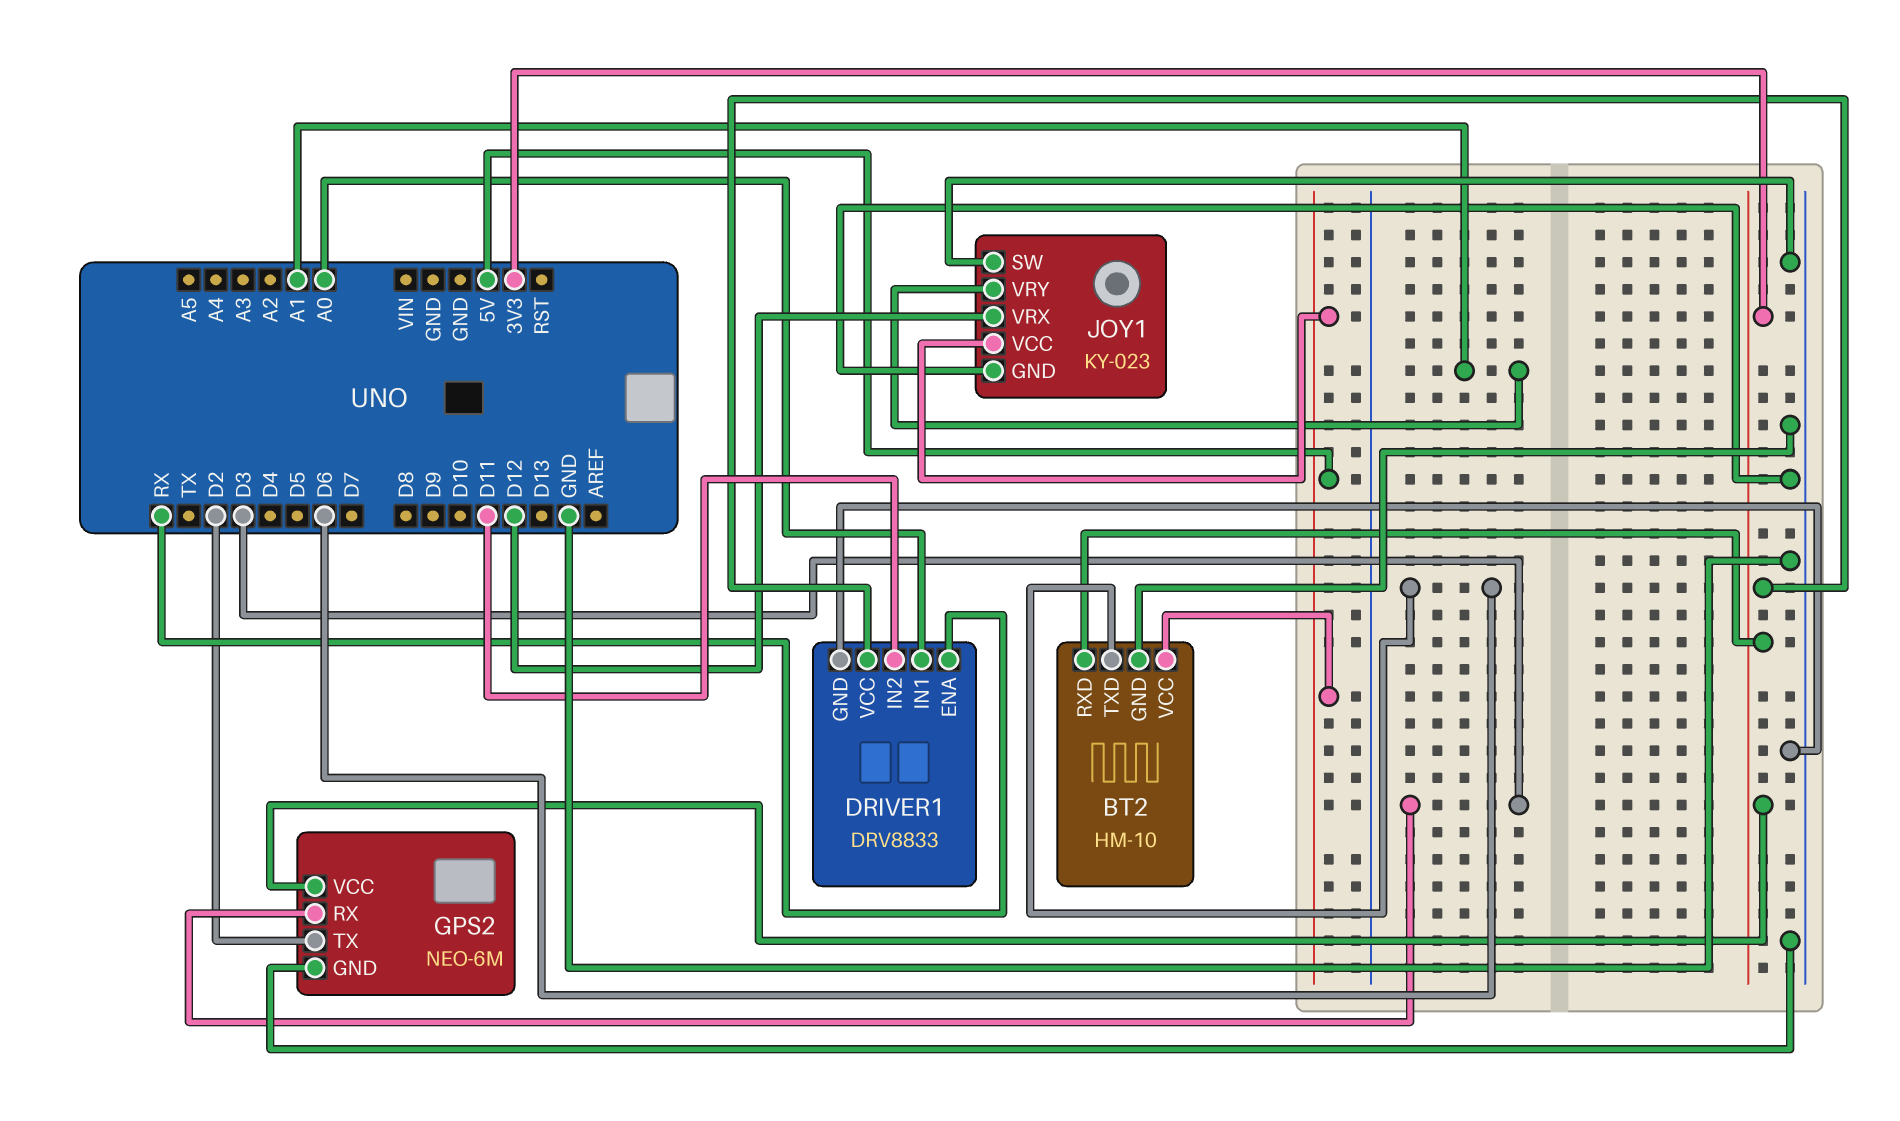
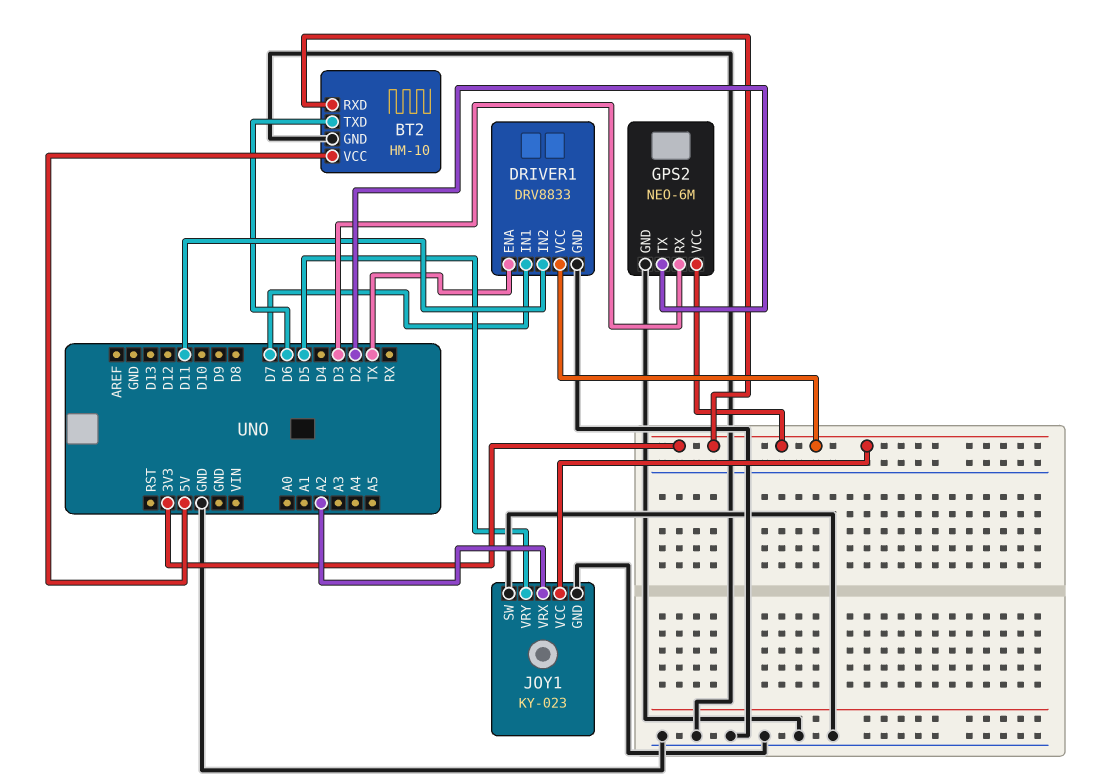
DRIVER1 pin ENA: RX -> TX
DRIVER1 pin IN1: A0 -> D7
JOY1 pin VCC: 5V -> 3V3
JOY1 pin VRX: D12 -> A2
JOY1 pin VRY: A1 -> D5

